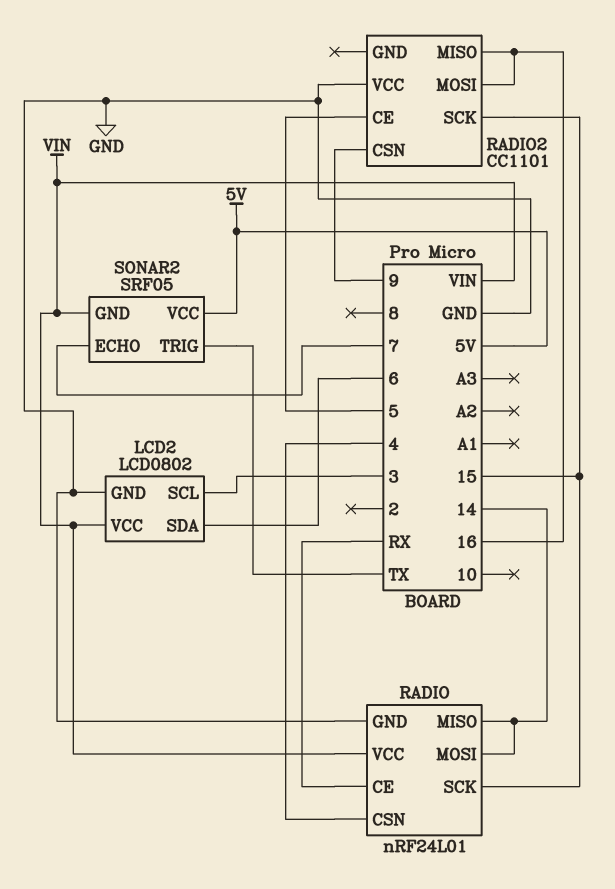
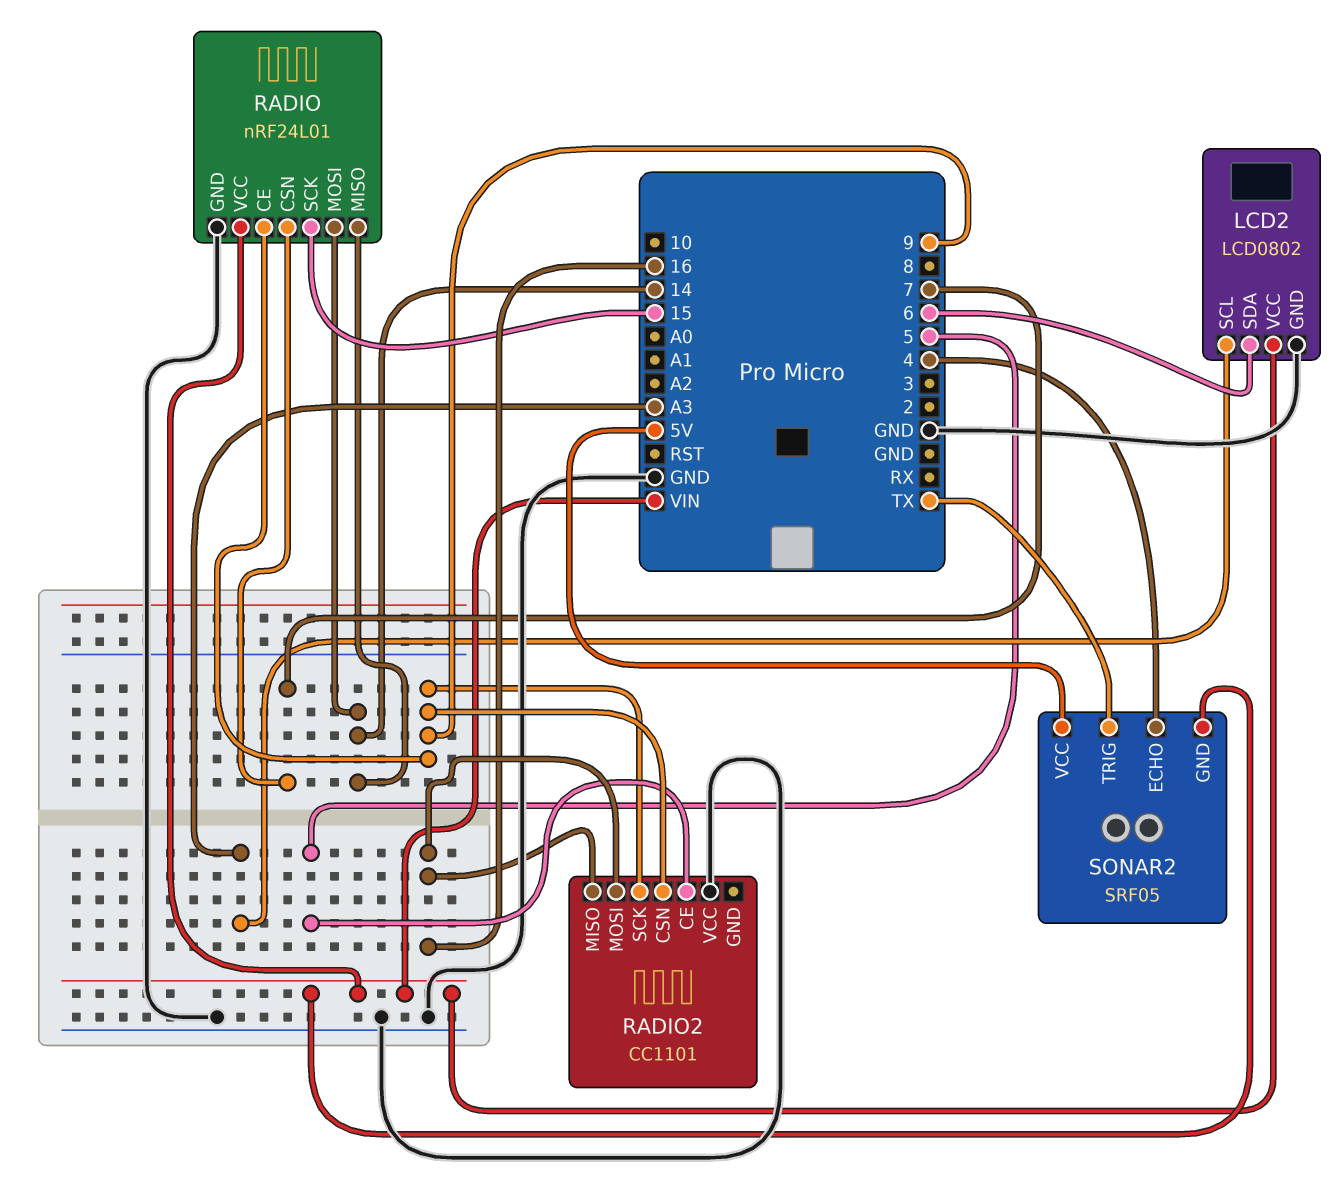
LCD2 pin SCL: 3 -> A3
RADIO pin CE: RX -> 9
RADIO pin CSN: 4 -> 7
RADIO2 pin SCK: 15 -> 9
SONAR2 pin ECHO: 7 -> 4

